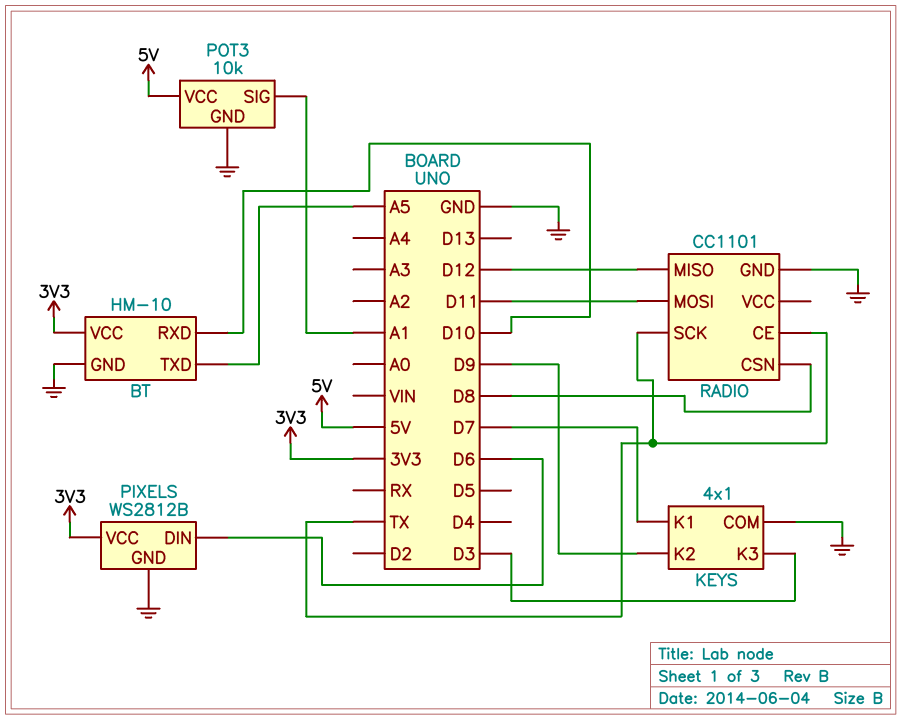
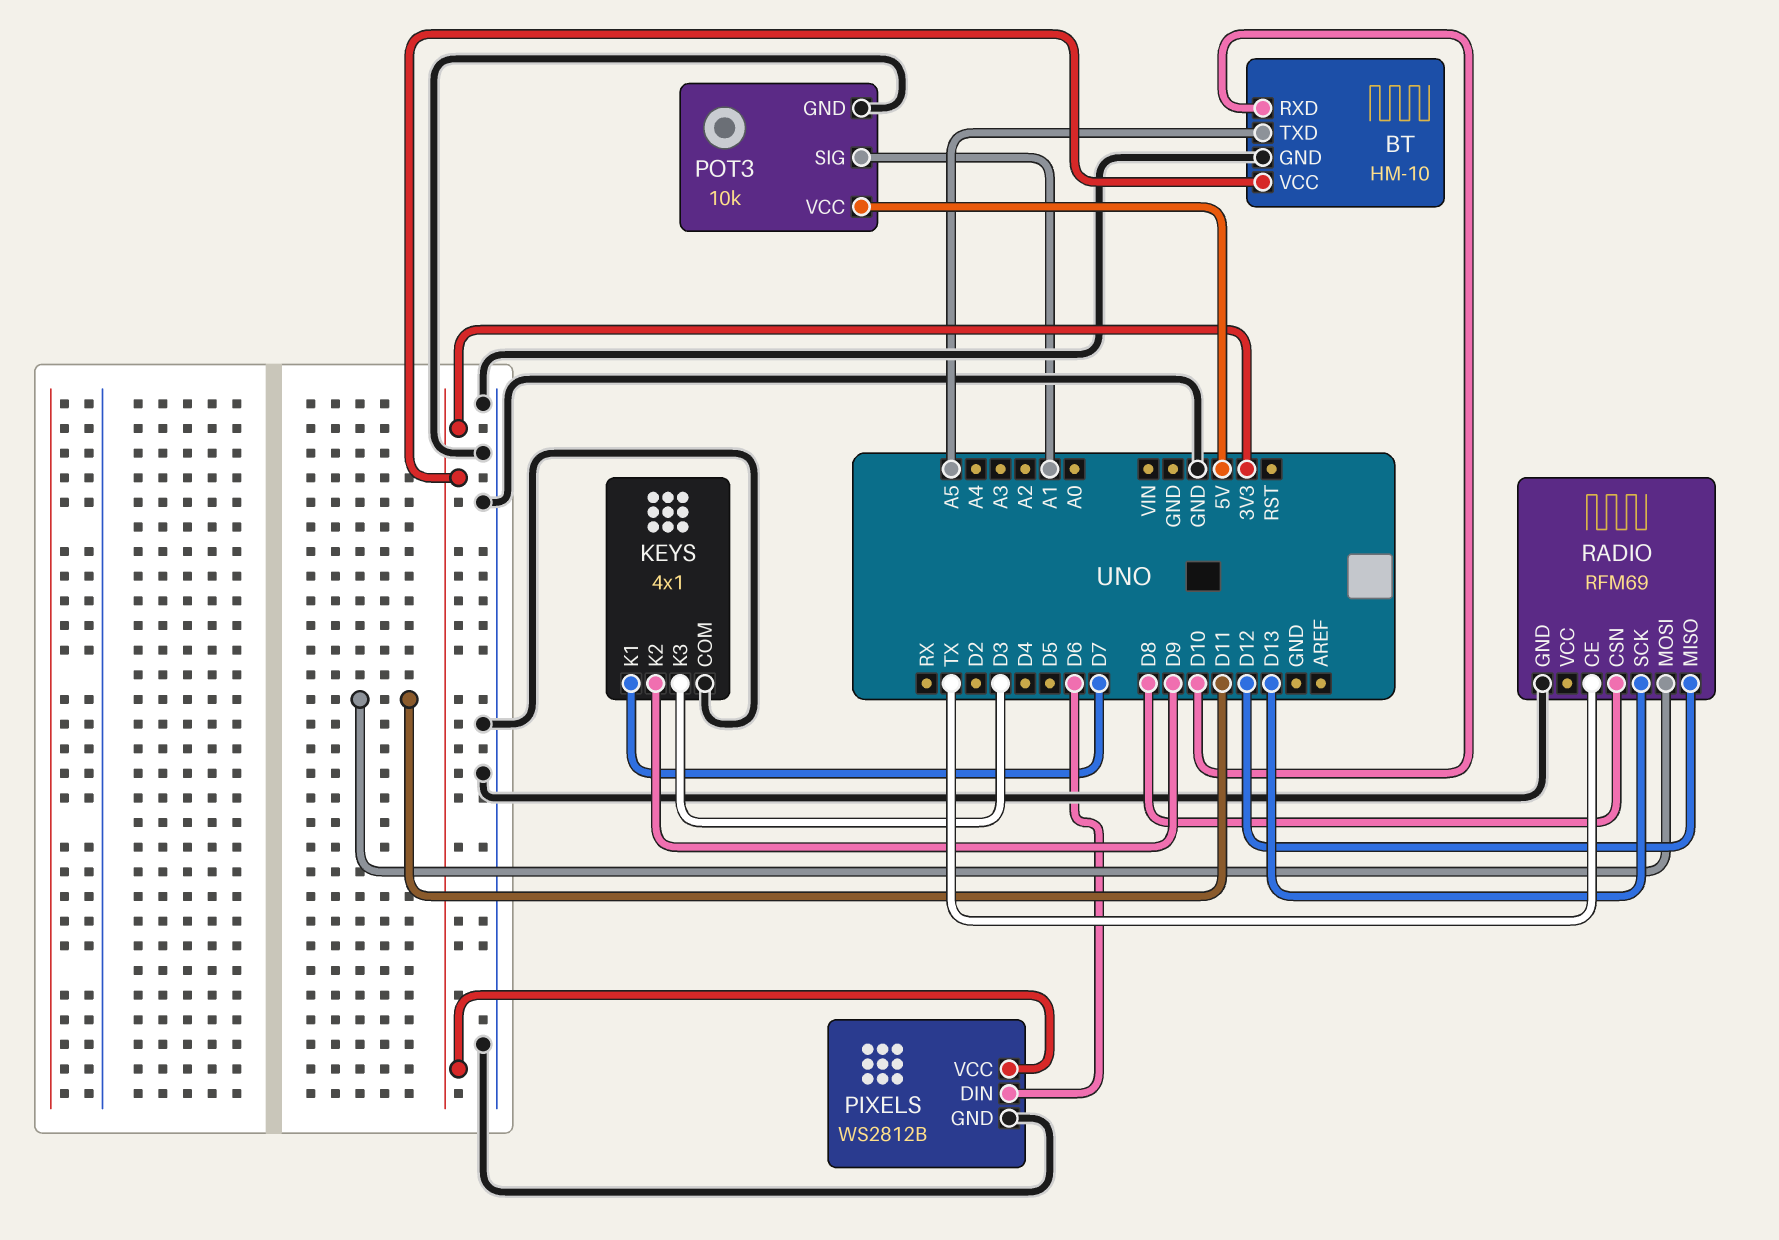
RADIO: CC1101 -> RFM69
RADIO pin SCK: TX -> D13

